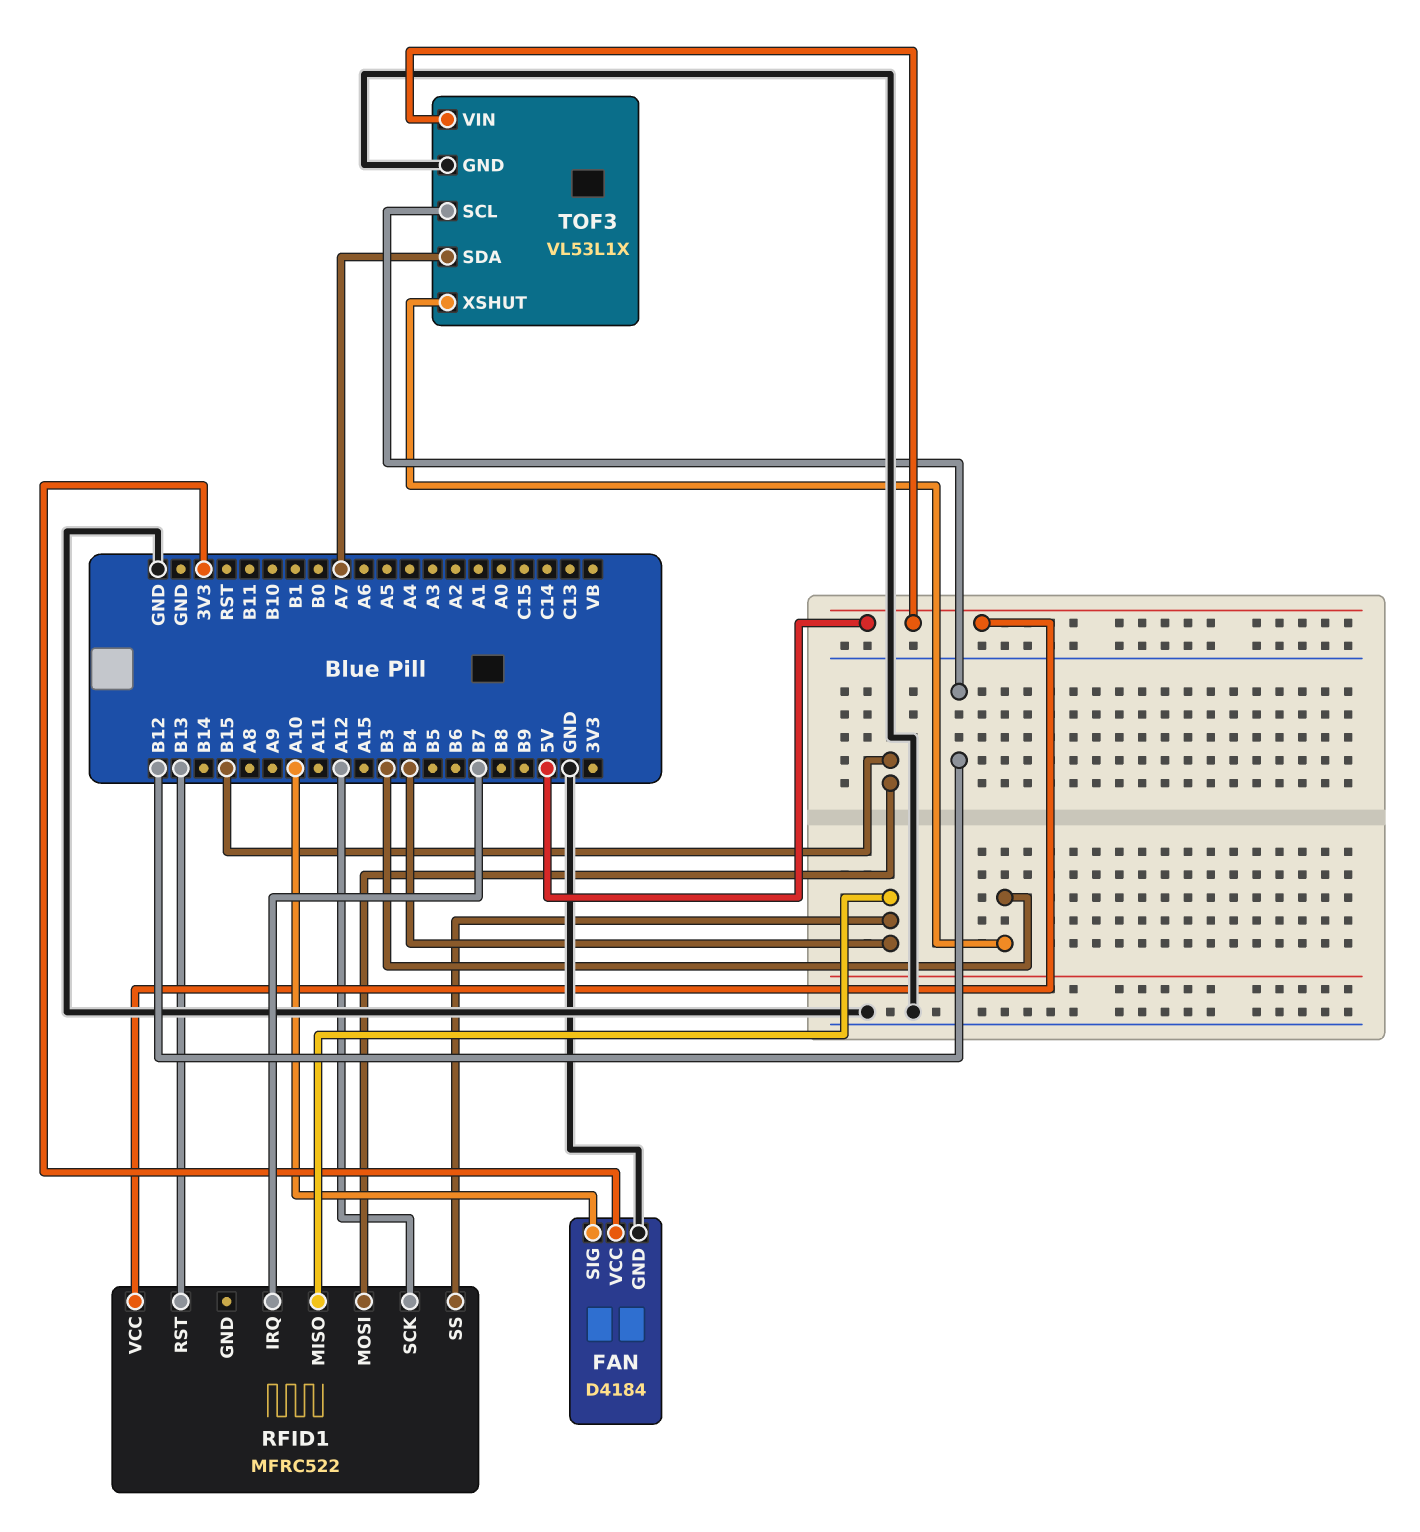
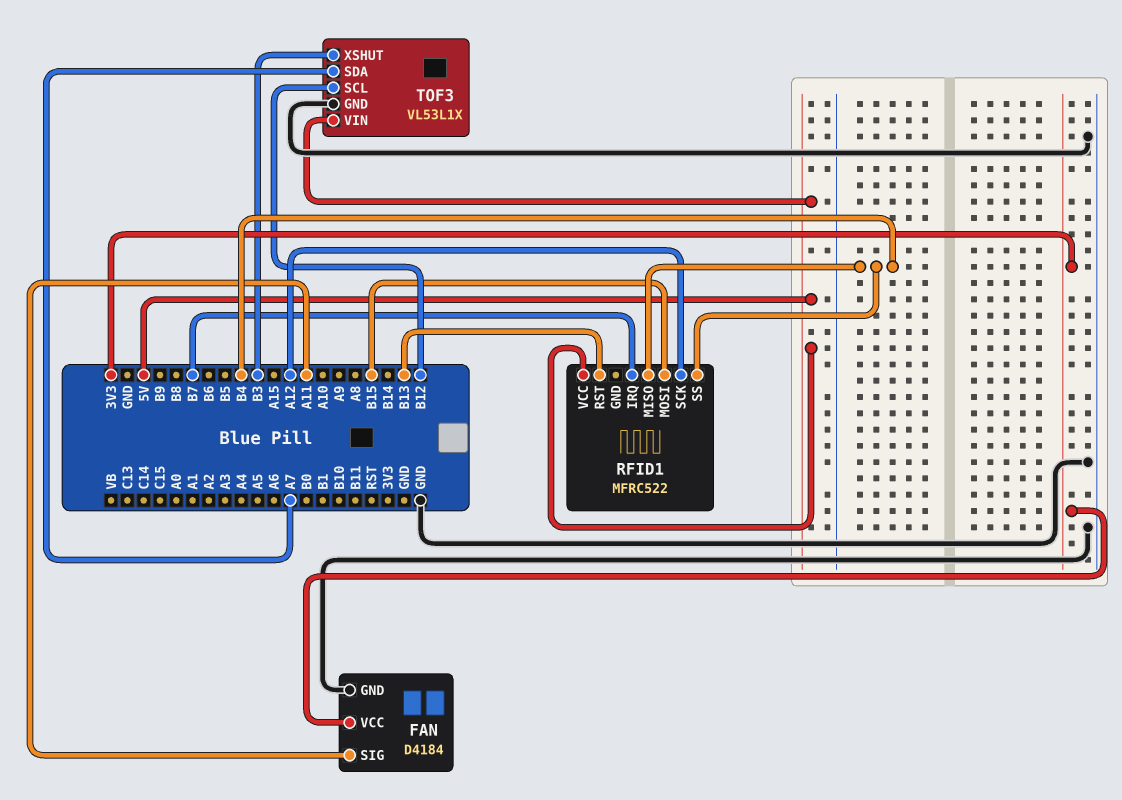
FAN pin SIG: A10 -> A11

